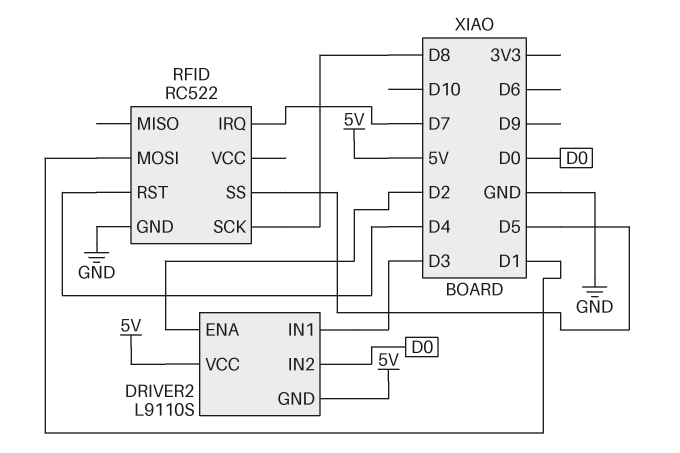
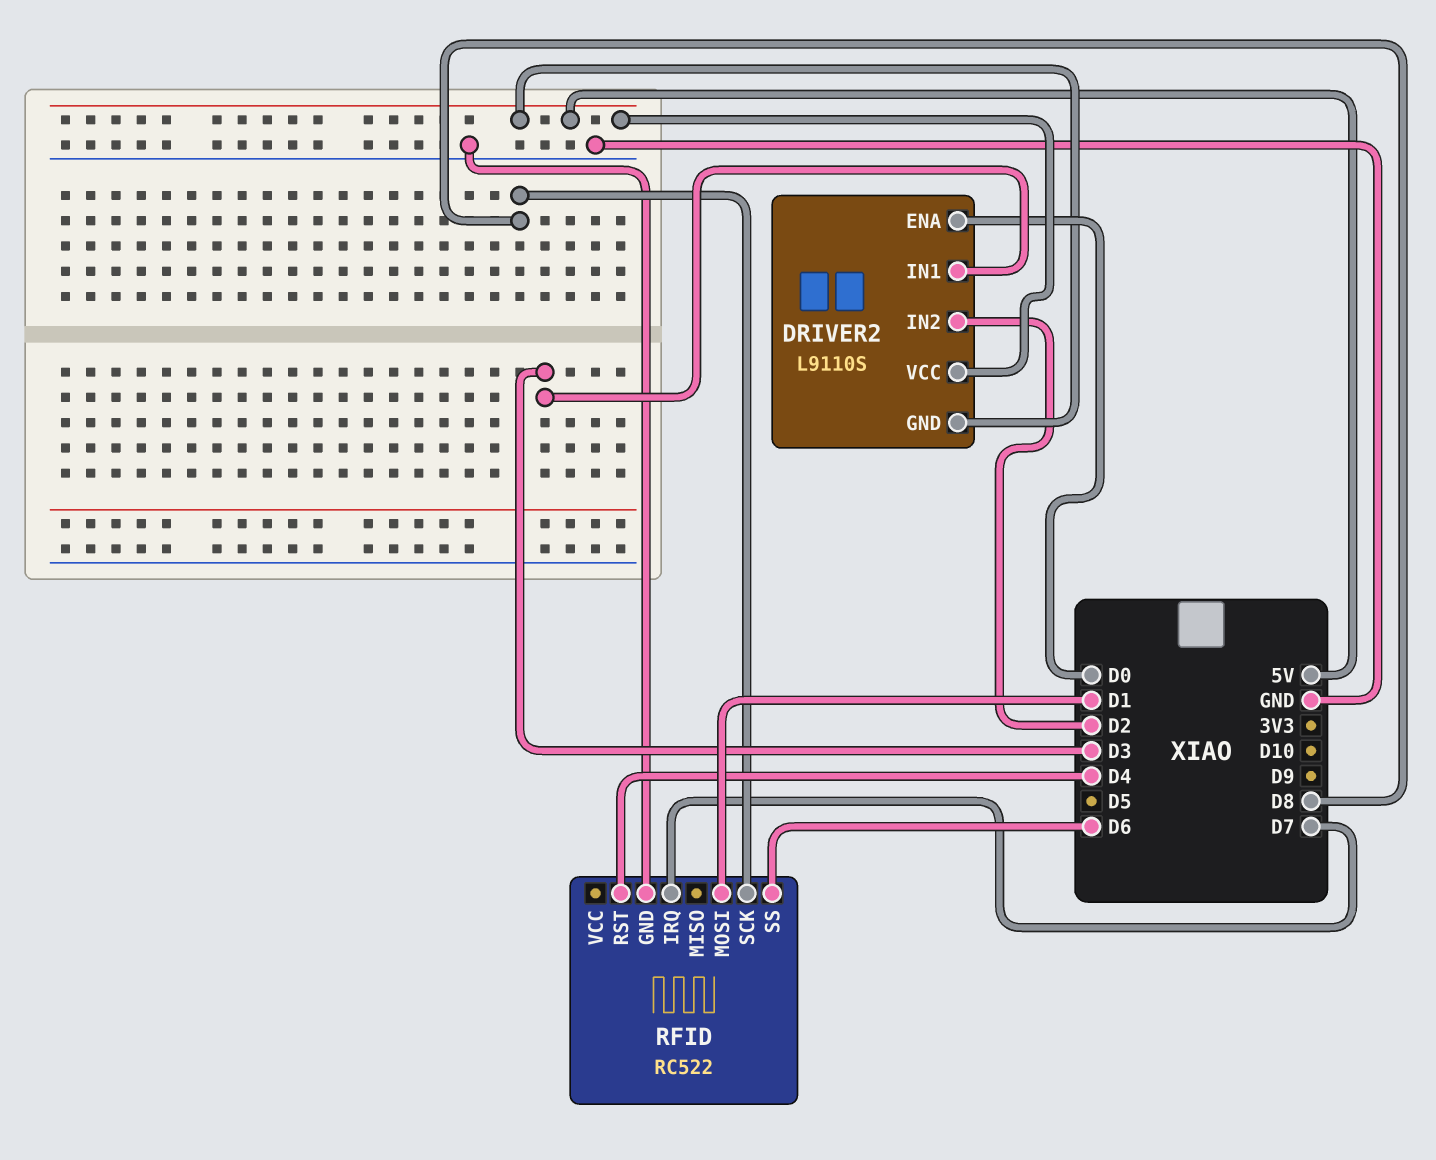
DRIVER2 pin ENA: D2 -> D0
DRIVER2 pin IN2: D0 -> D2
RFID pin SS: D5 -> D6

